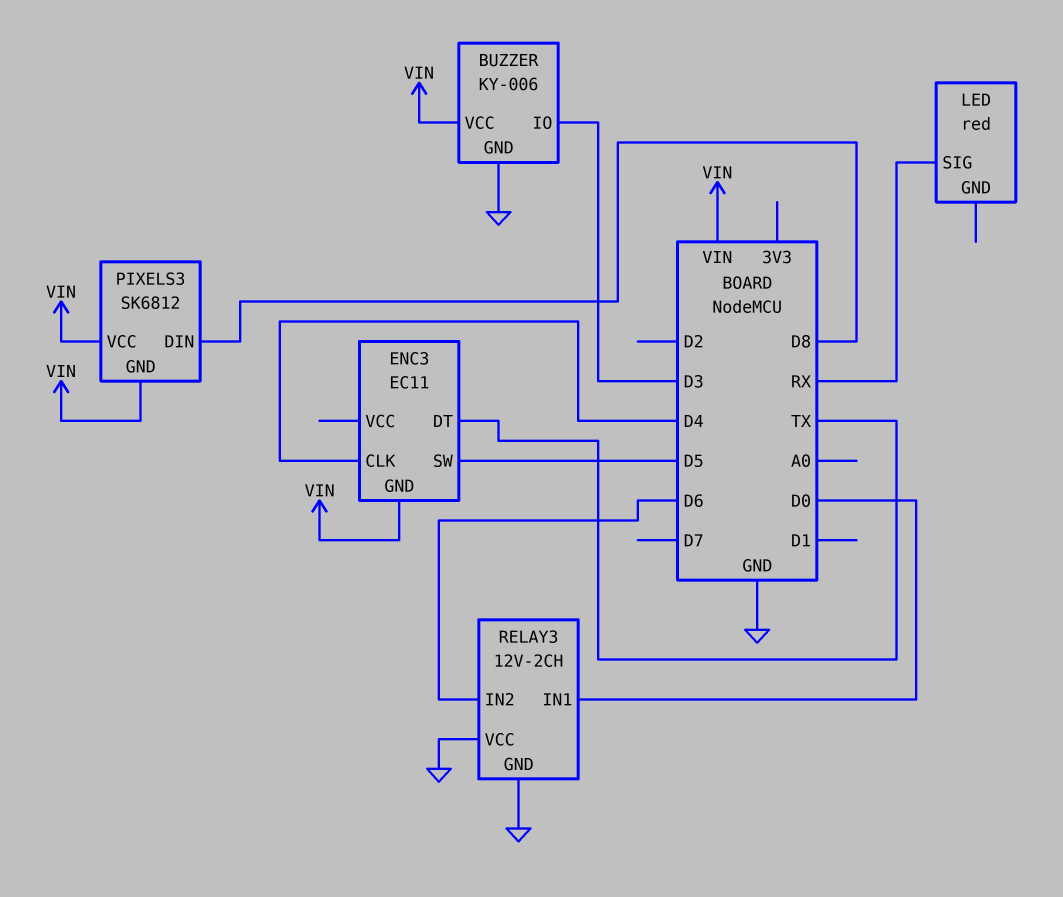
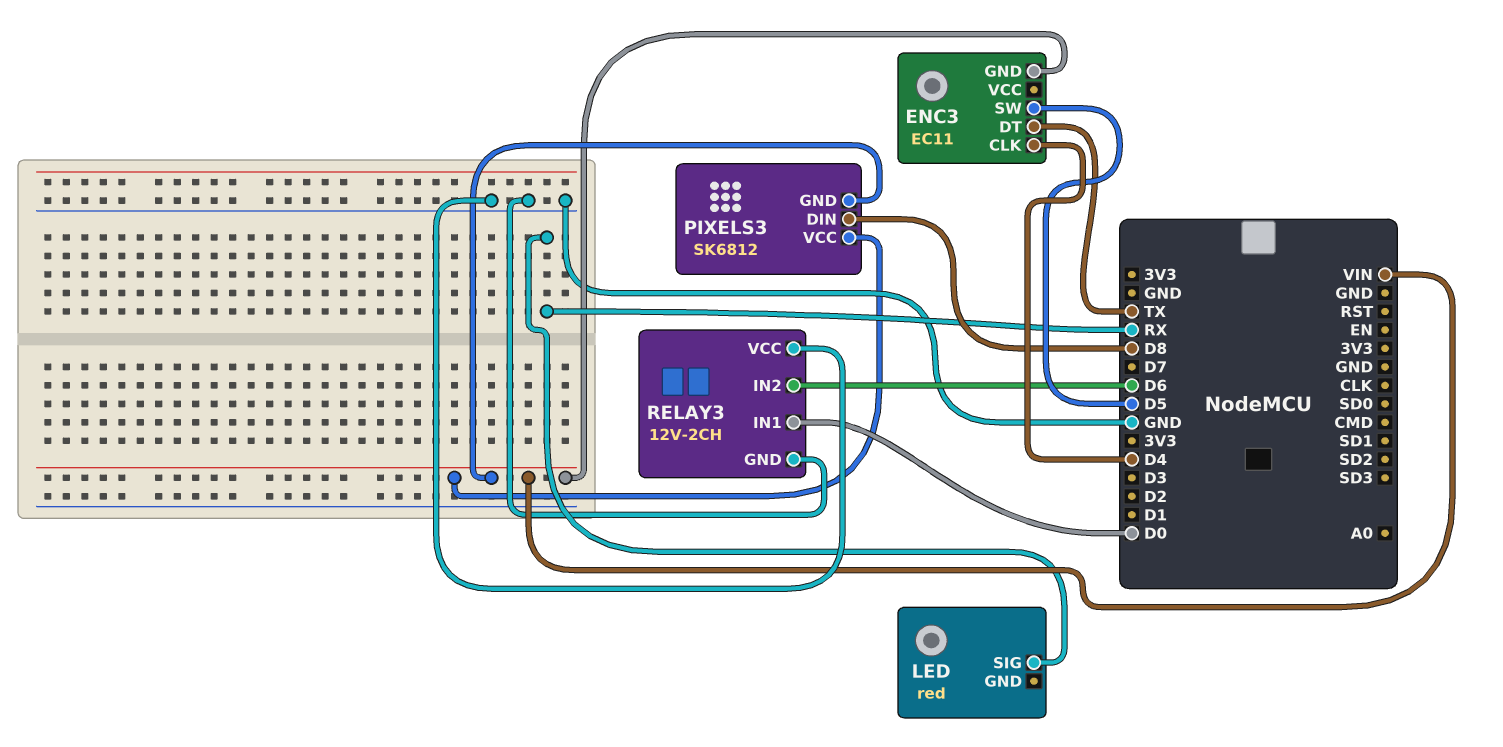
BUZZER: KY-006 -> none
BUZZER pin GND: GND -> none
BUZZER pin IO: D3 -> none
BUZZER pin VCC: VIN -> none

